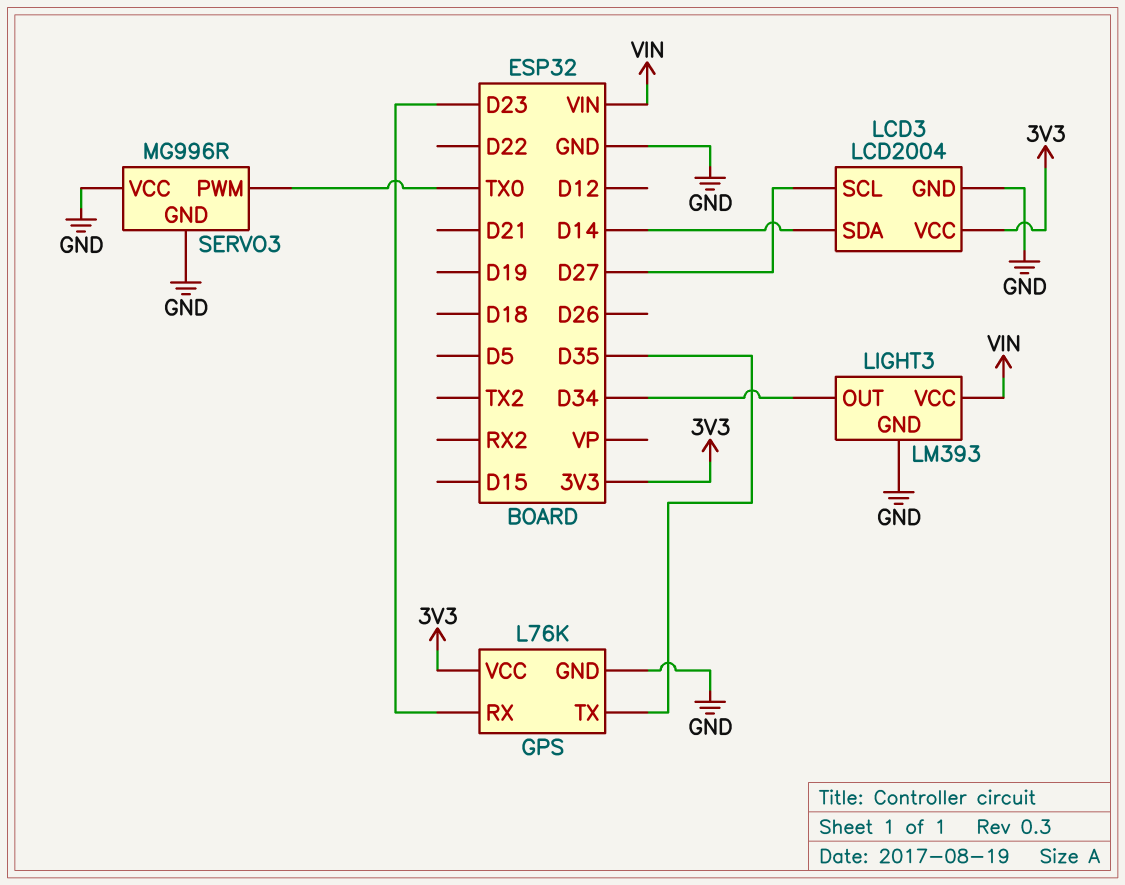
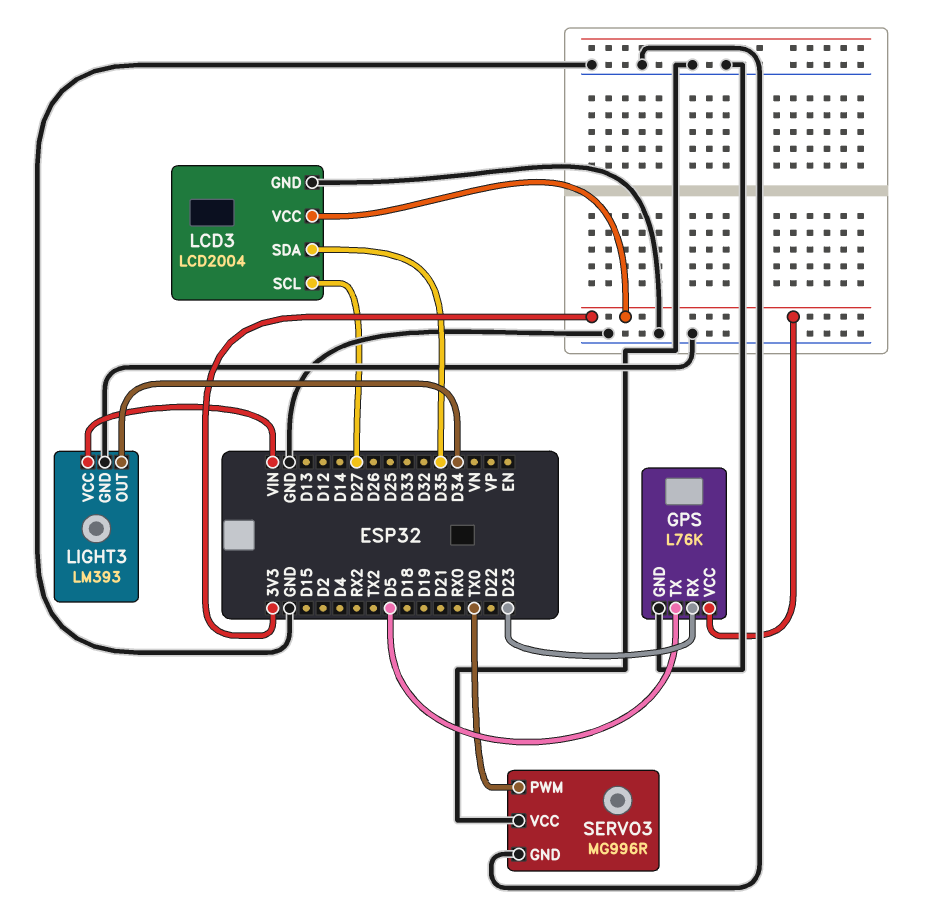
GPS pin TX: D35 -> D5
LCD3 pin SDA: D14 -> D35

